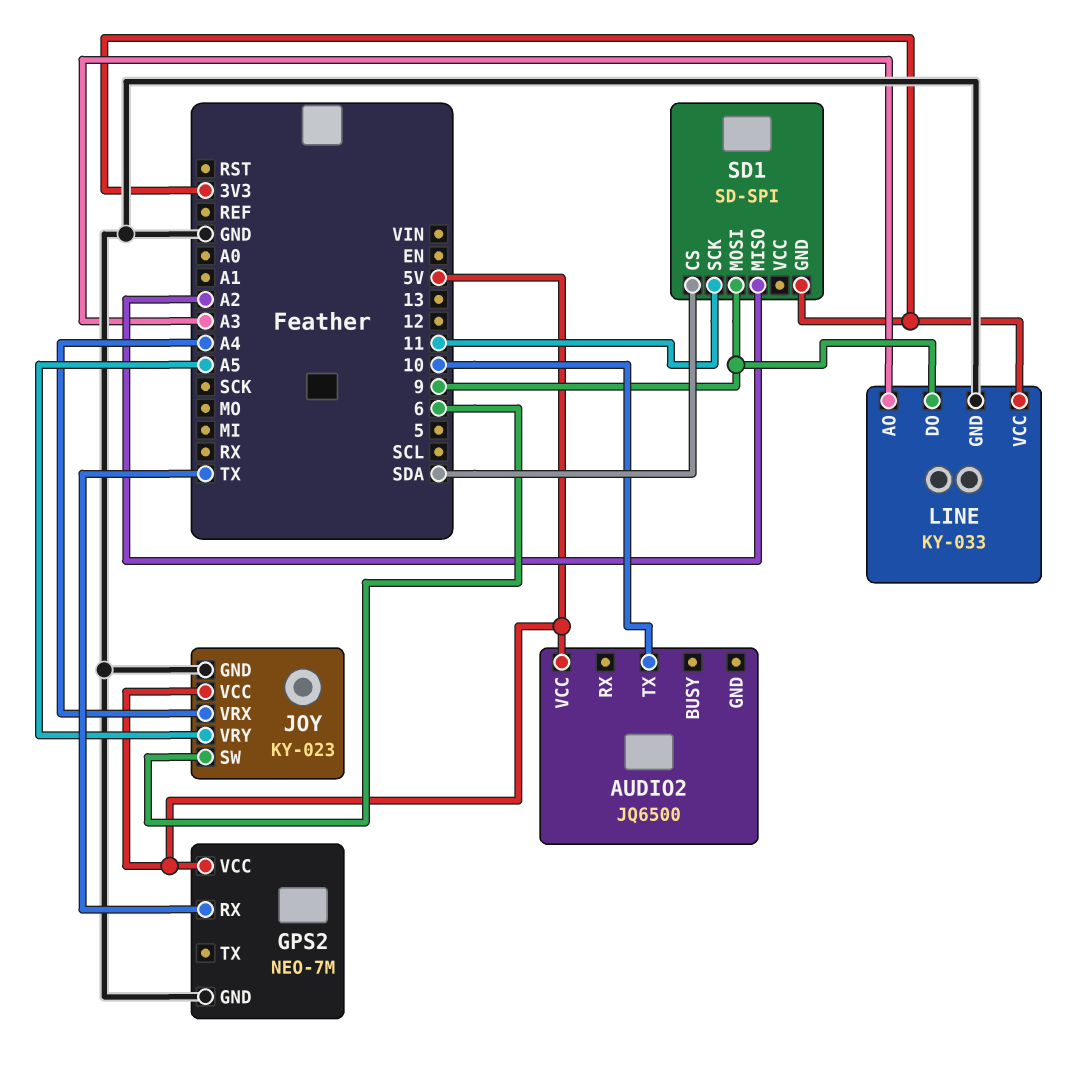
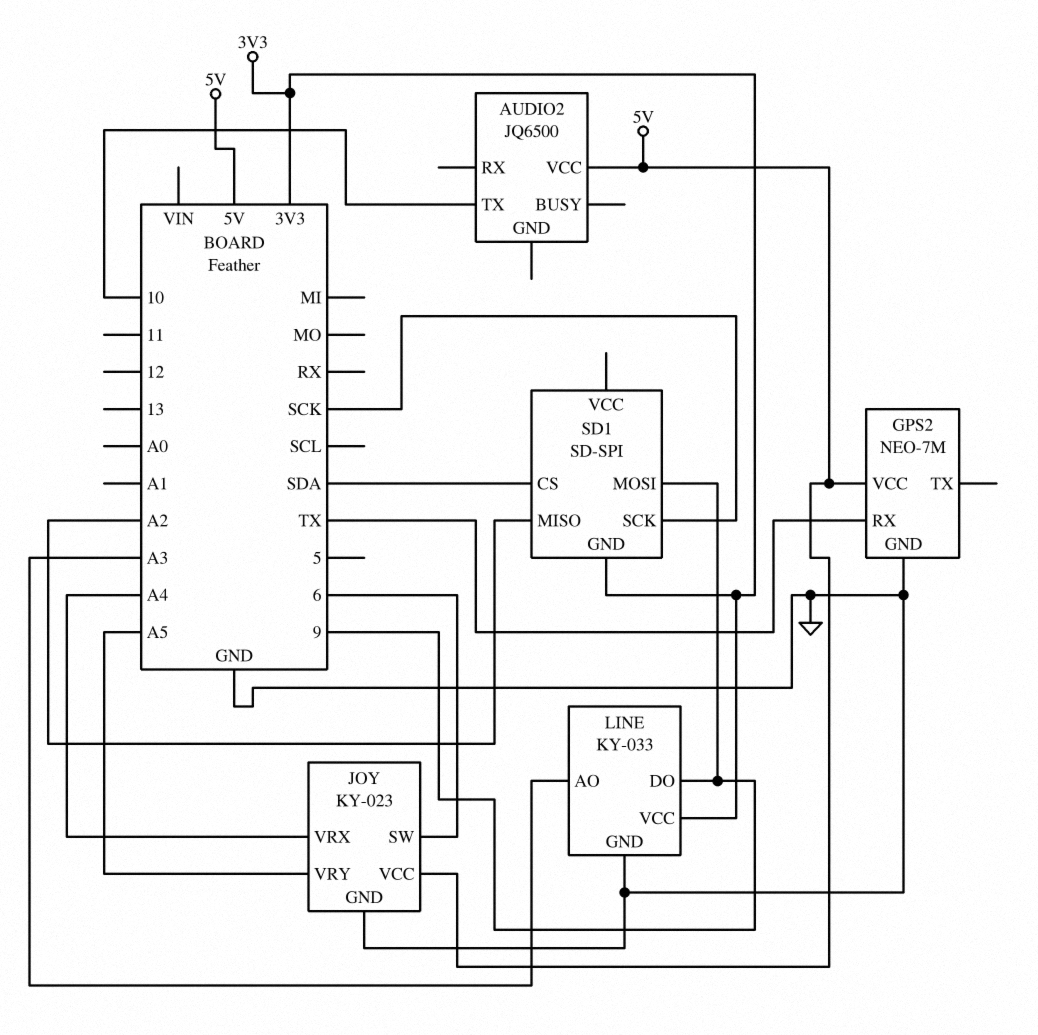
SD1 pin SCK: 11 -> SCK

